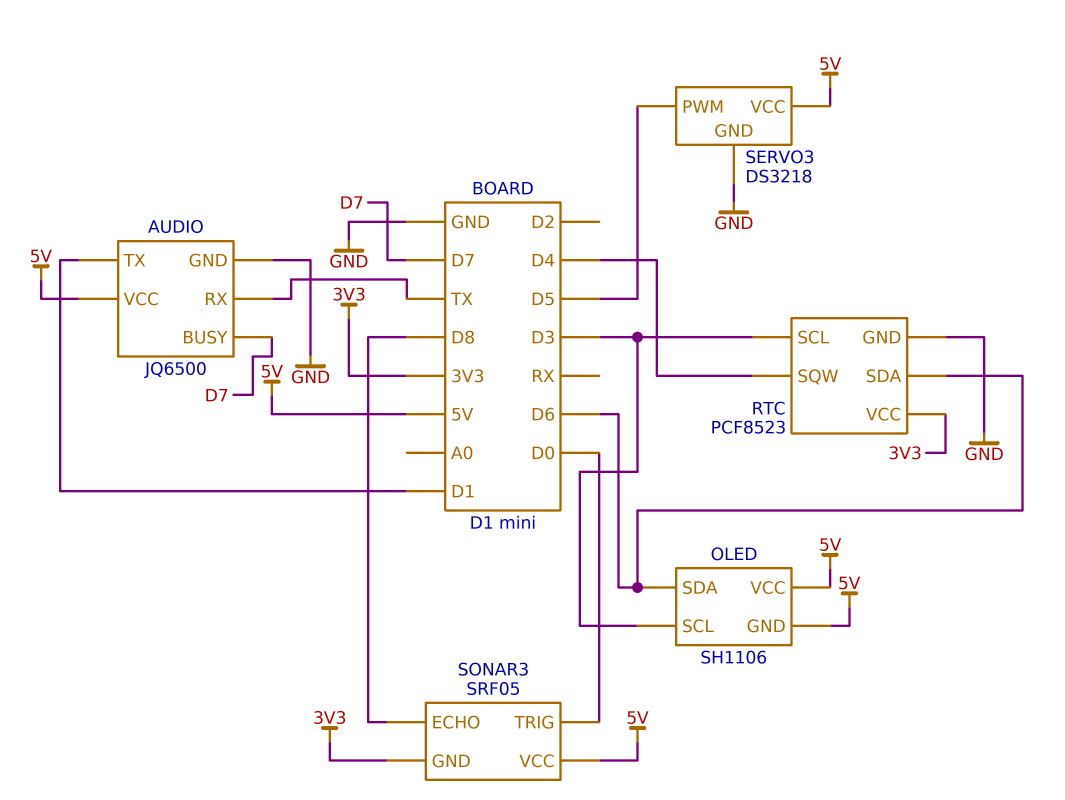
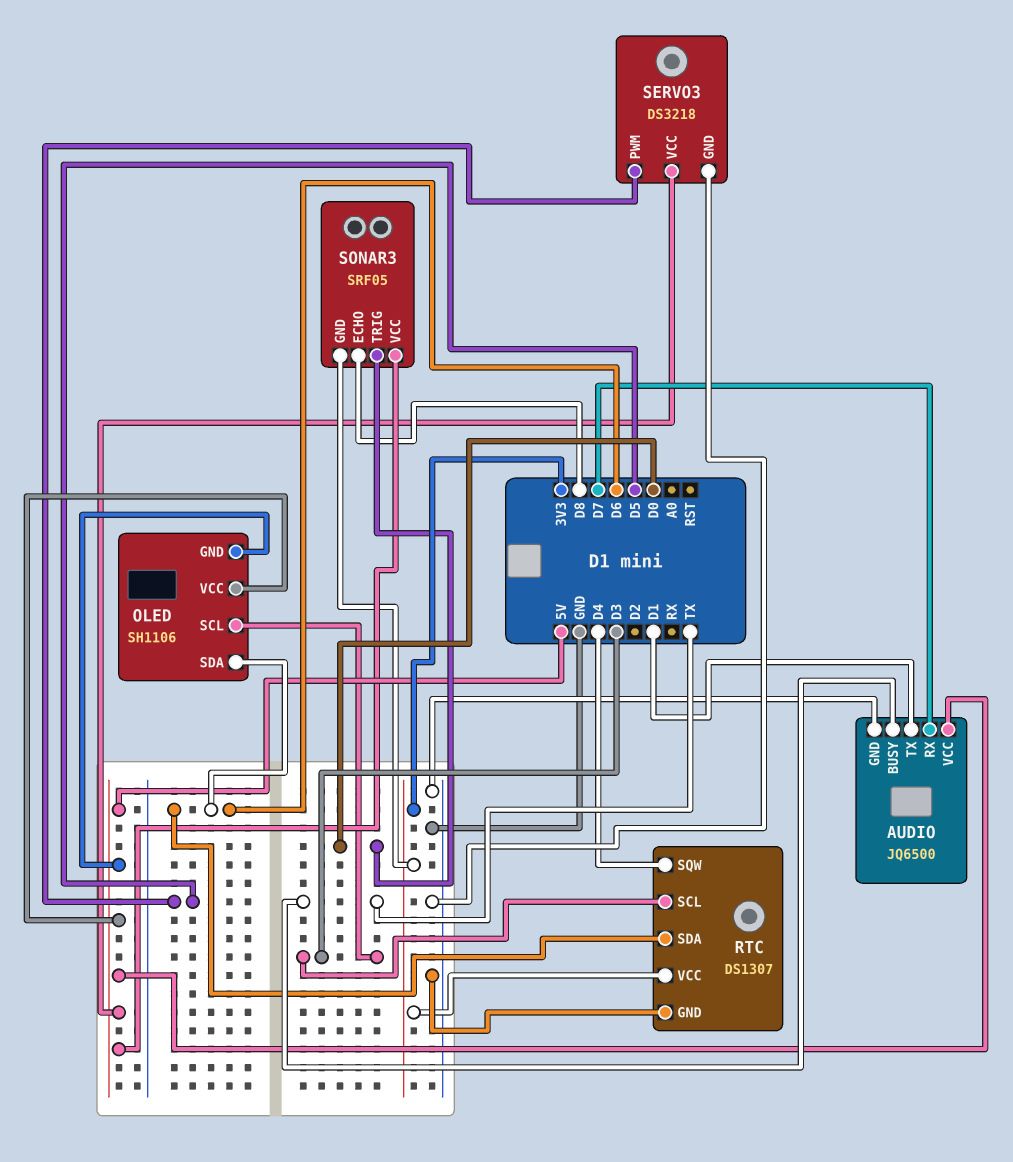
AUDIO pin BUSY: D7 -> TX
AUDIO pin RX: TX -> D7
RTC: PCF8523 -> DS1307

